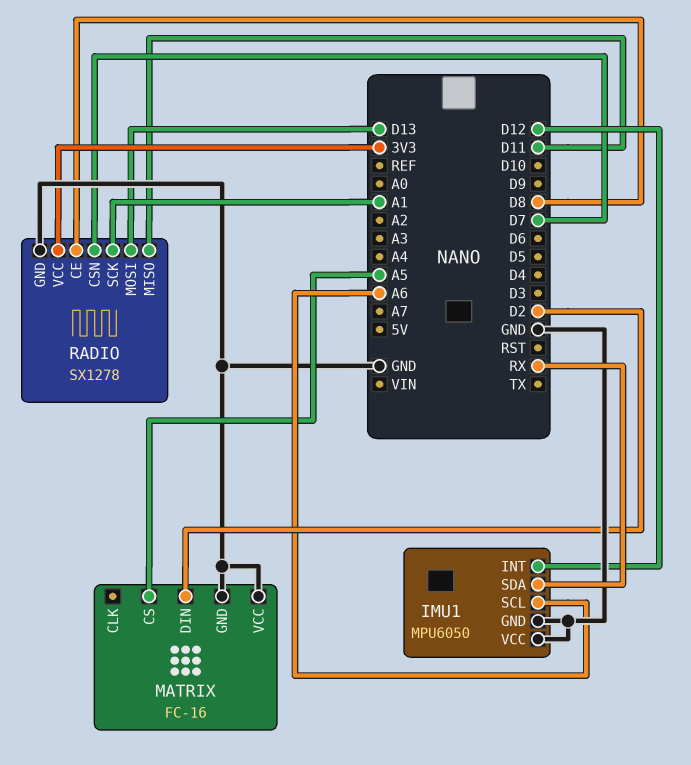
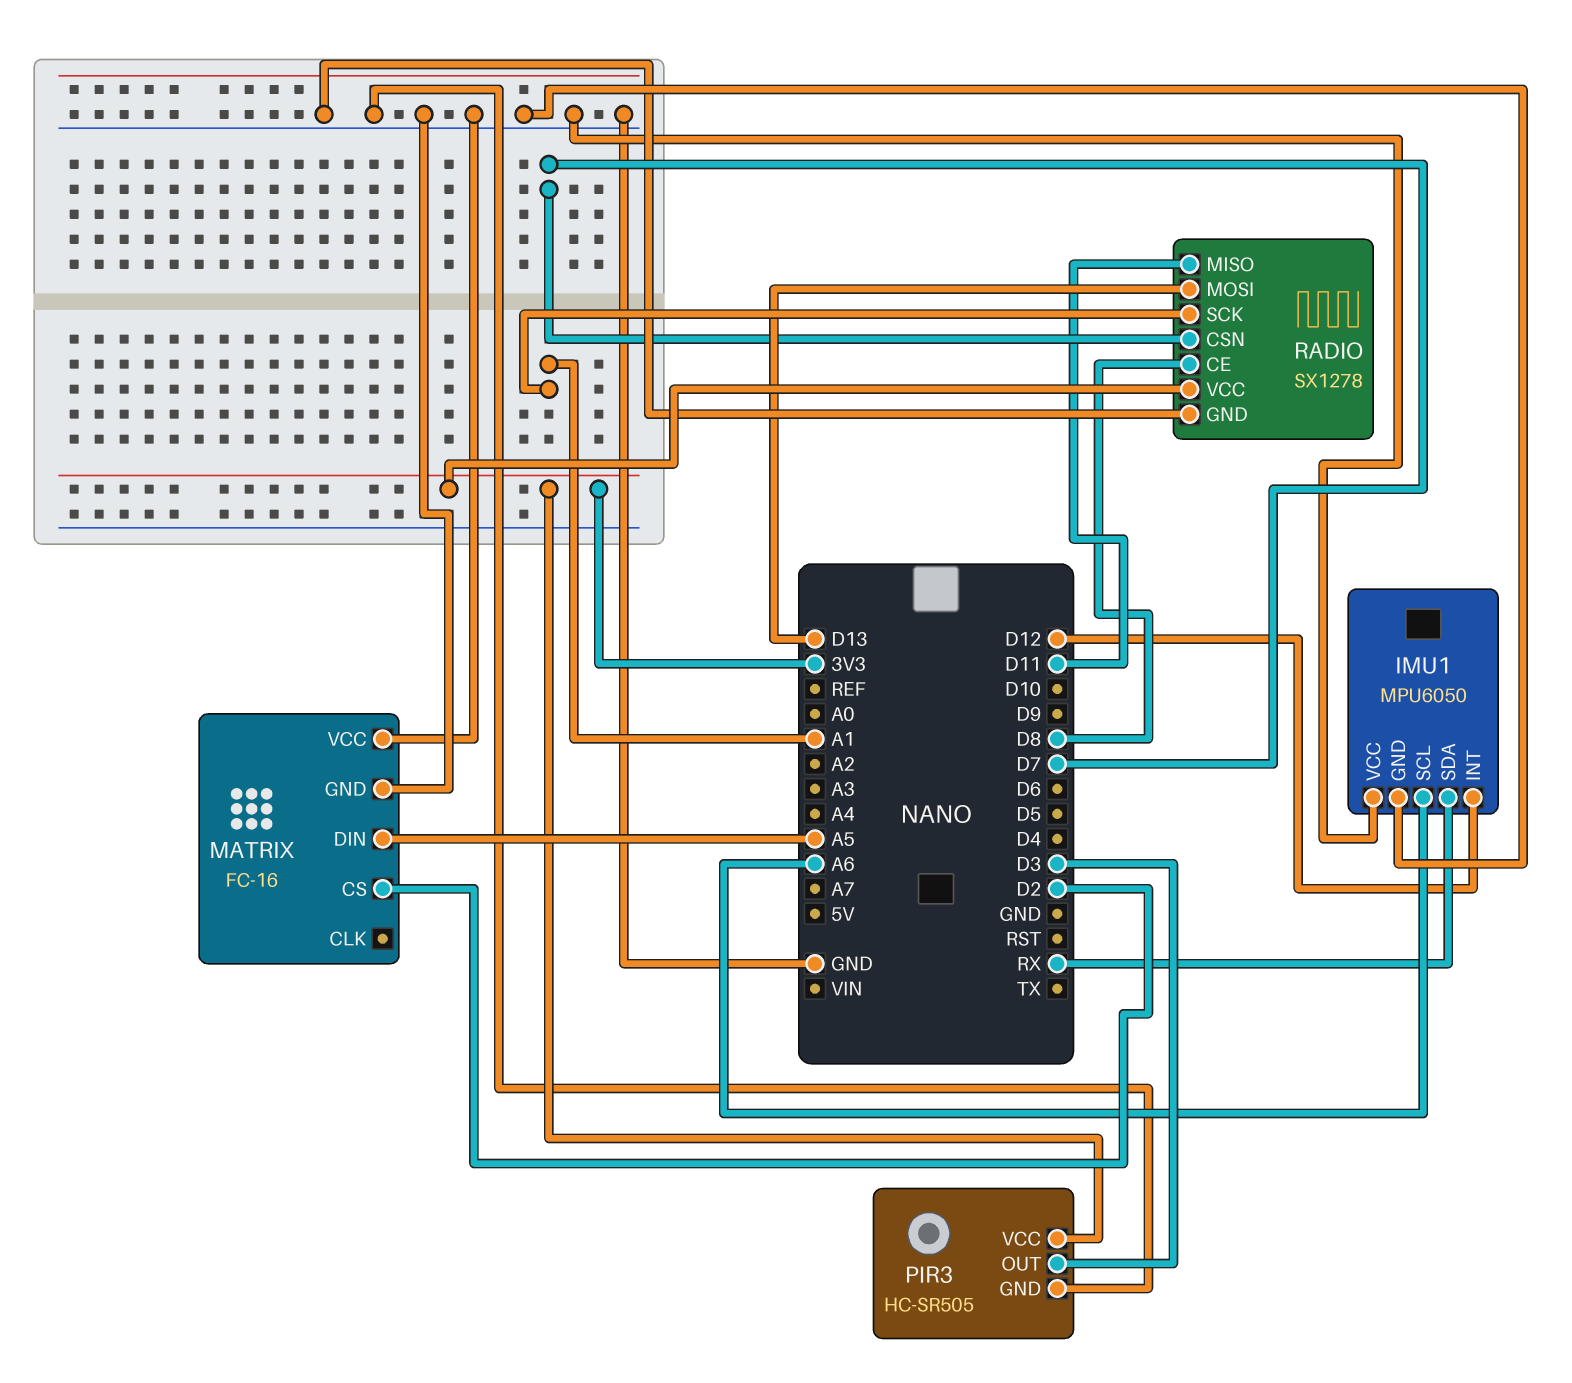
MATRIX pin CS: A5 -> D2
MATRIX pin DIN: D2 -> A5
PIR3: none -> HC-SR505
PIR3 pin GND: none -> GND
PIR3 pin OUT: none -> D3
PIR3 pin VCC: none -> 3V3

